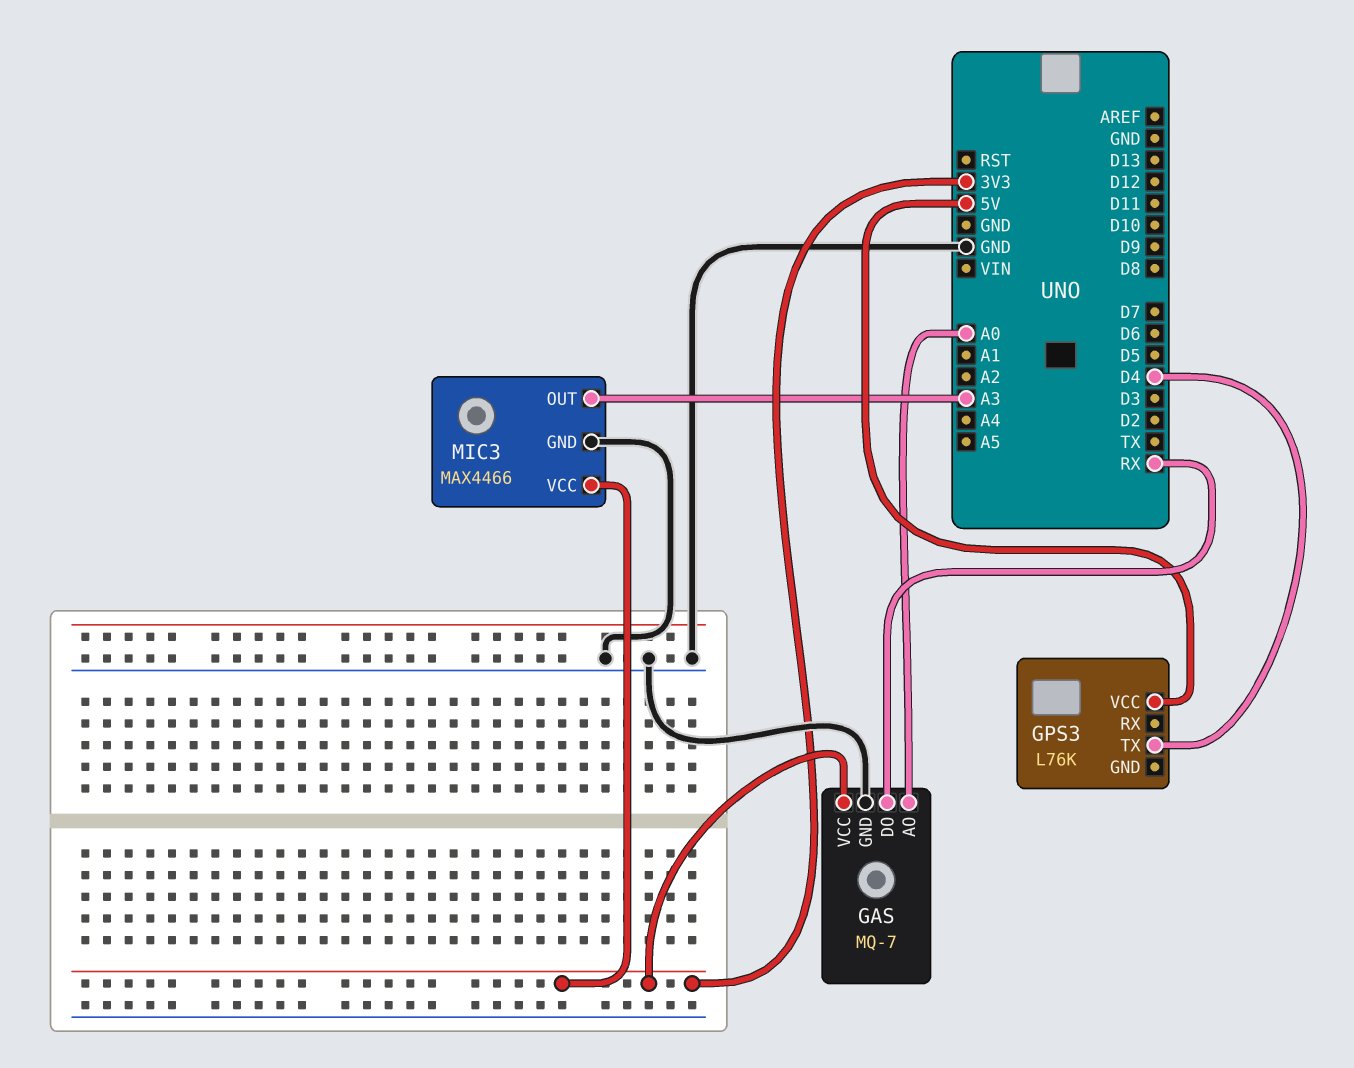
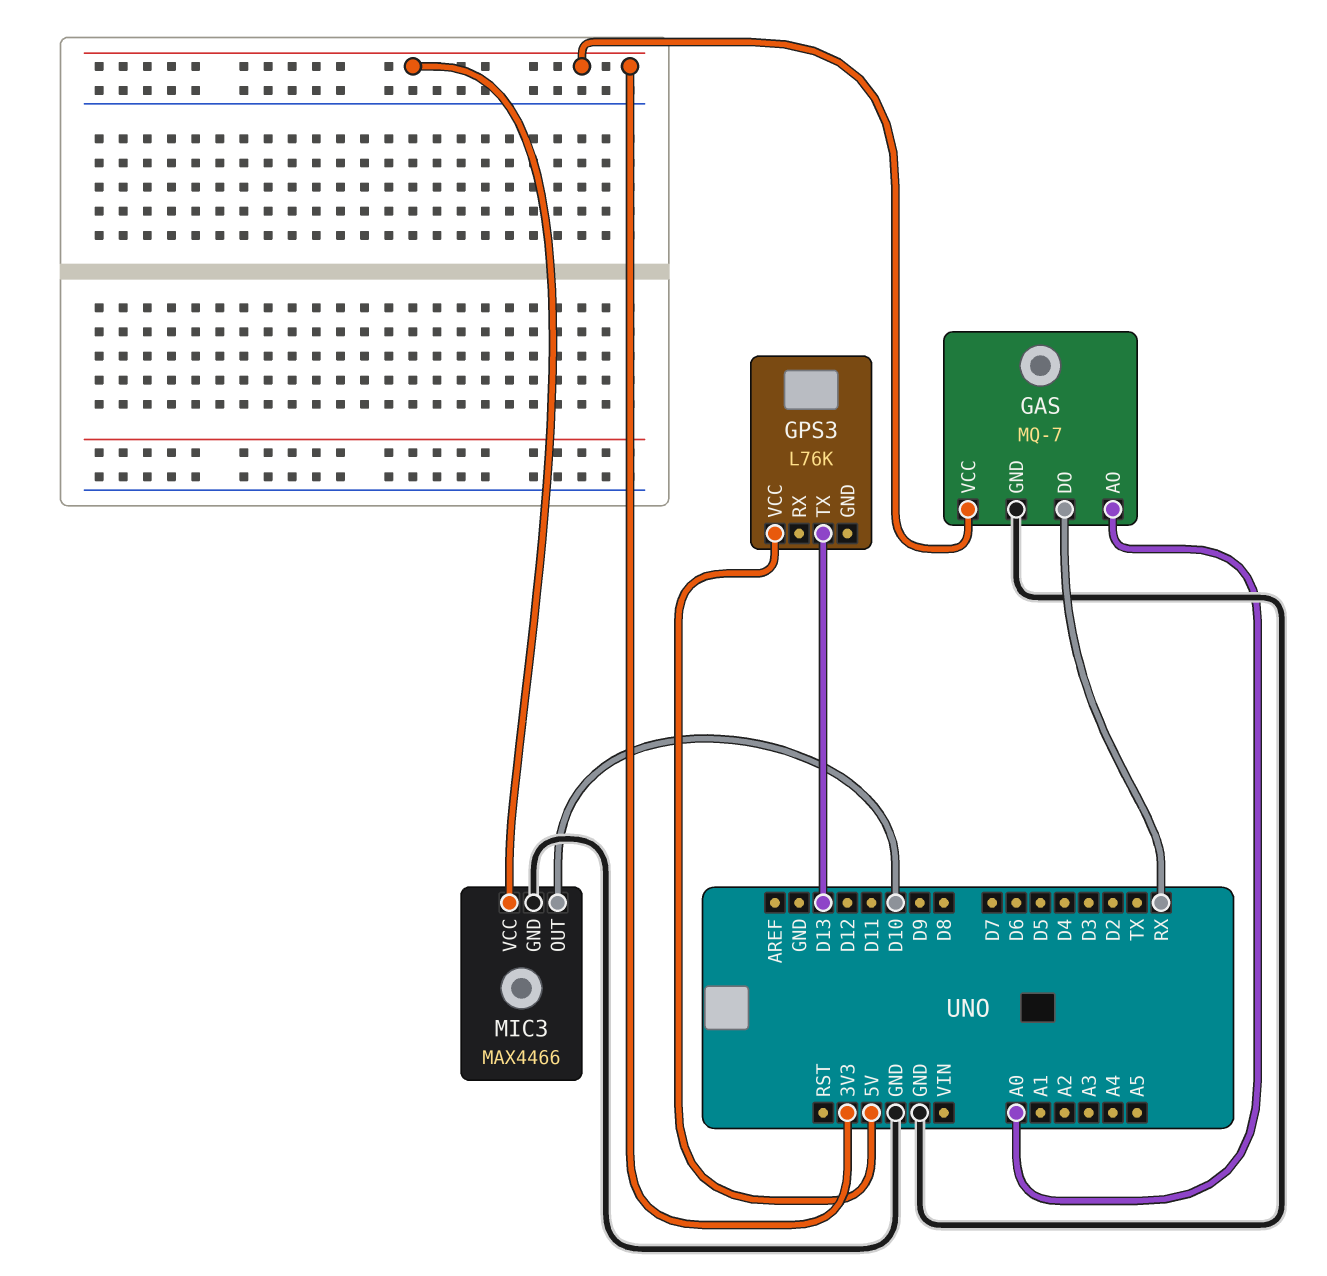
GPS3 pin TX: D4 -> D13
MIC3 pin OUT: A3 -> D10

